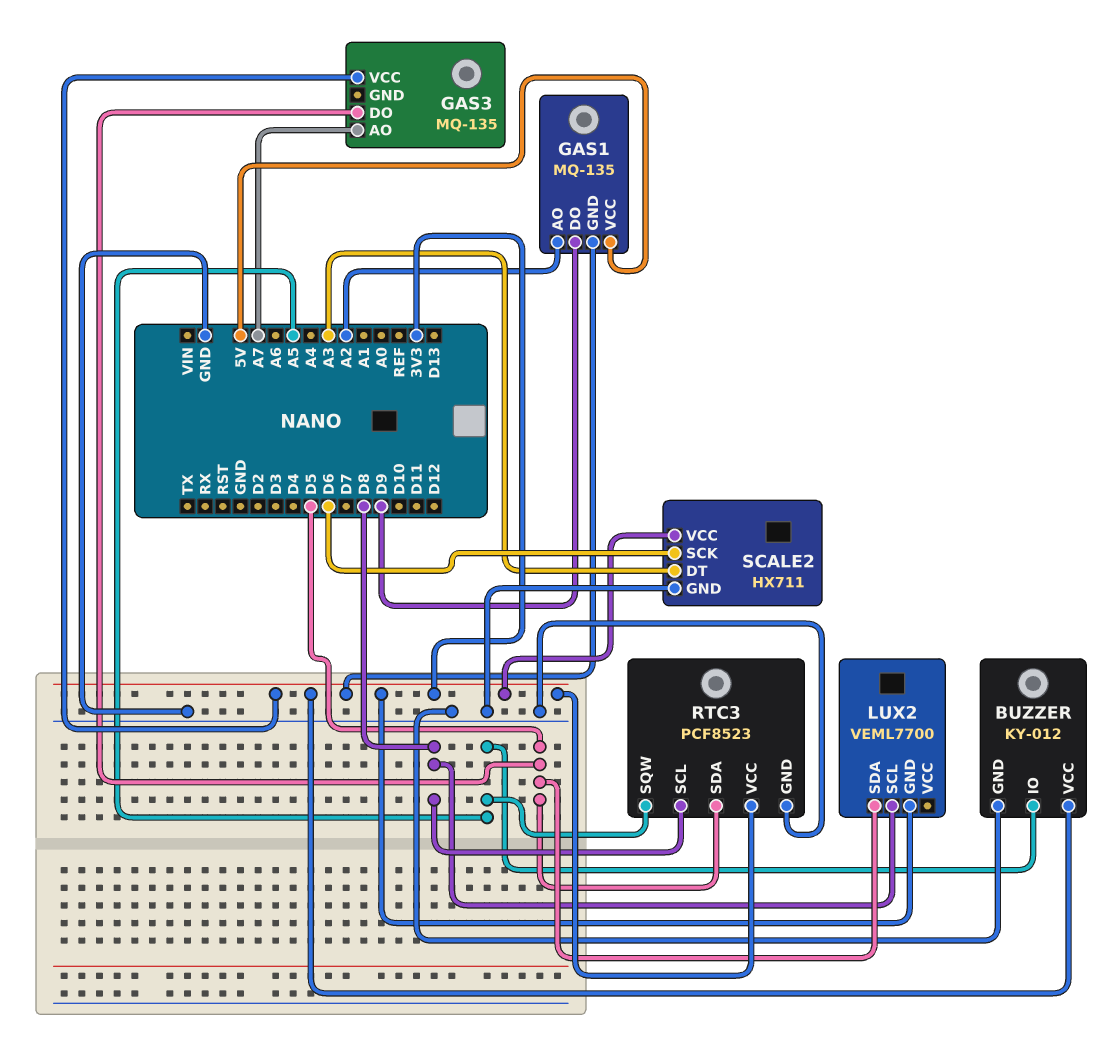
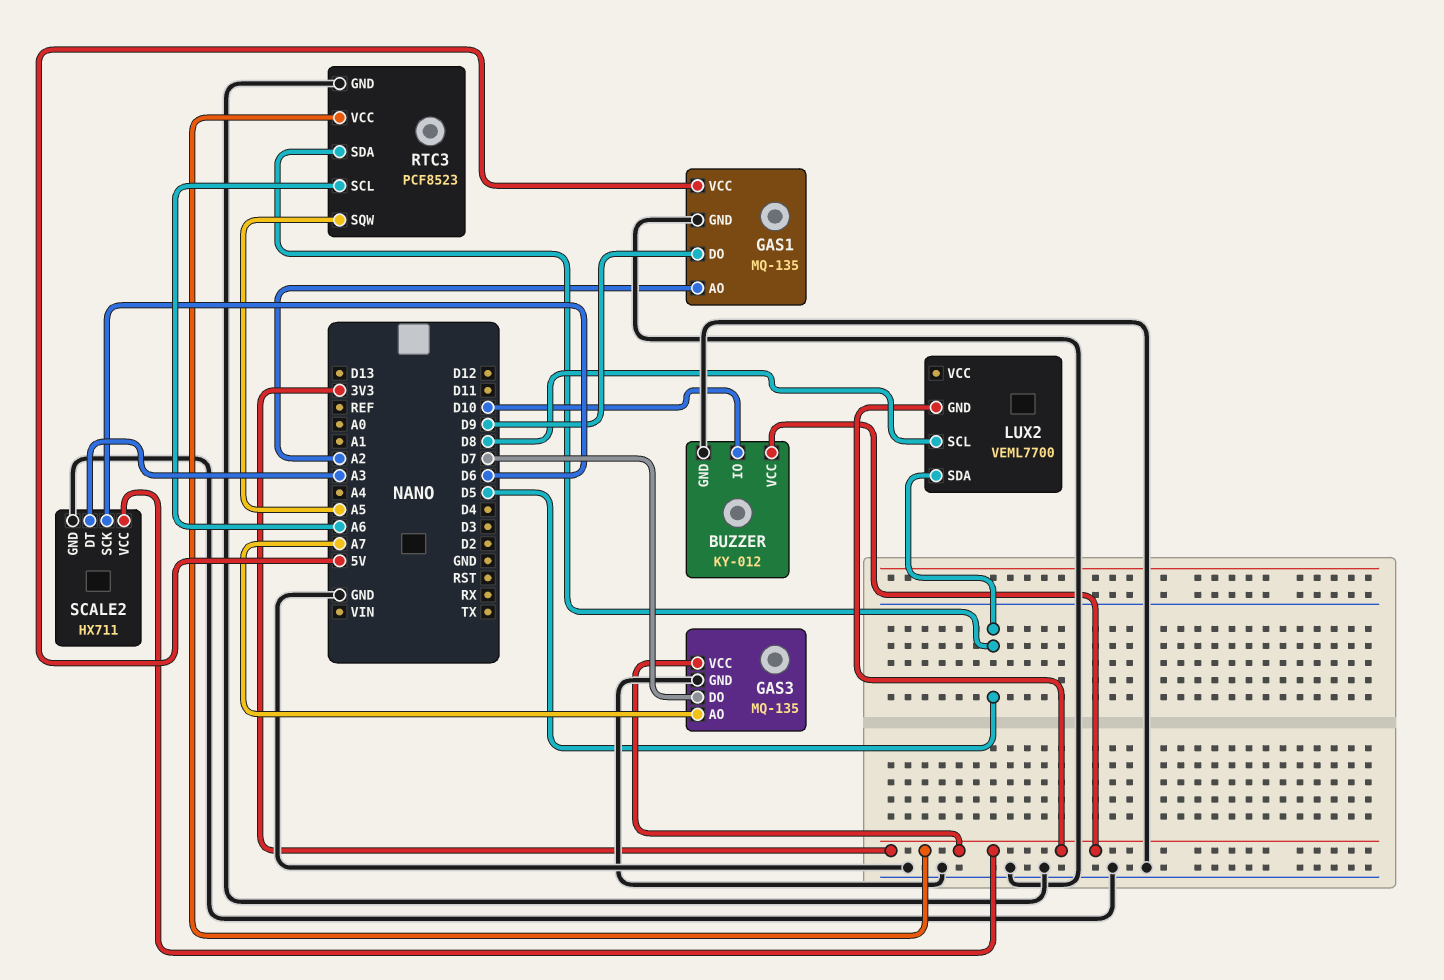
BUZZER pin IO: A5 -> D10
GAS1 pin GND: 3V3 -> GND
GAS3 pin DO: D5 -> D7
GAS3 pin GND: none -> GND
RTC3 pin SCL: D8 -> A6

